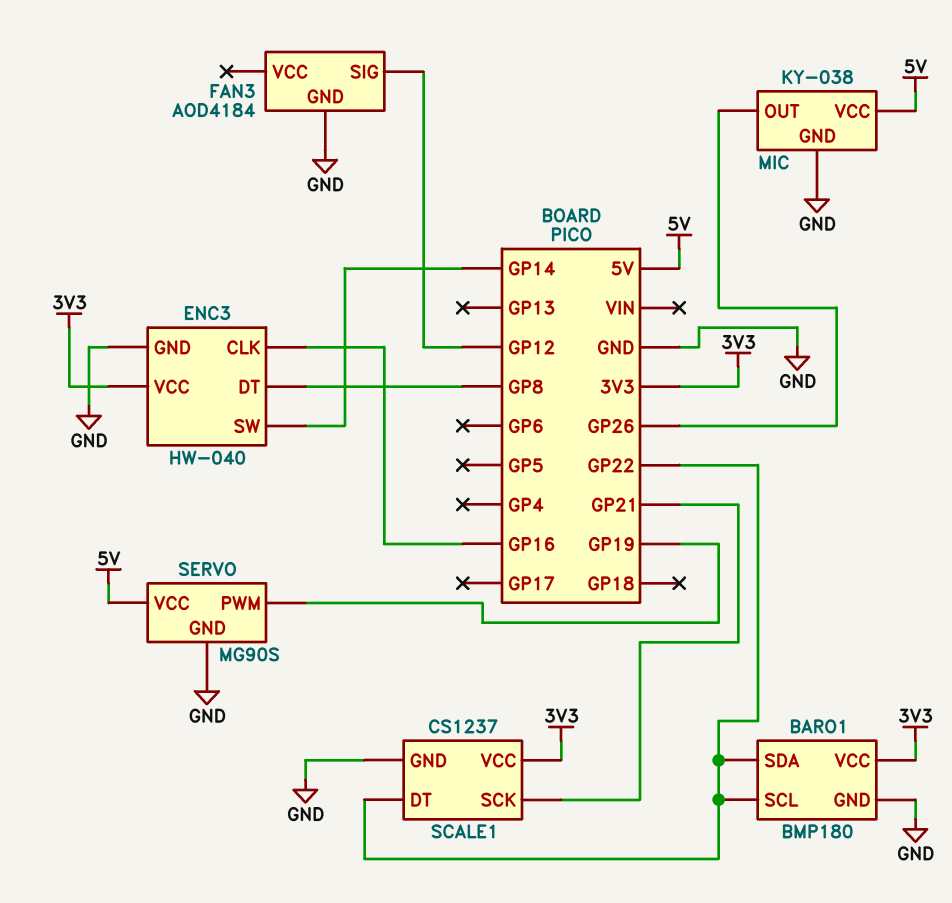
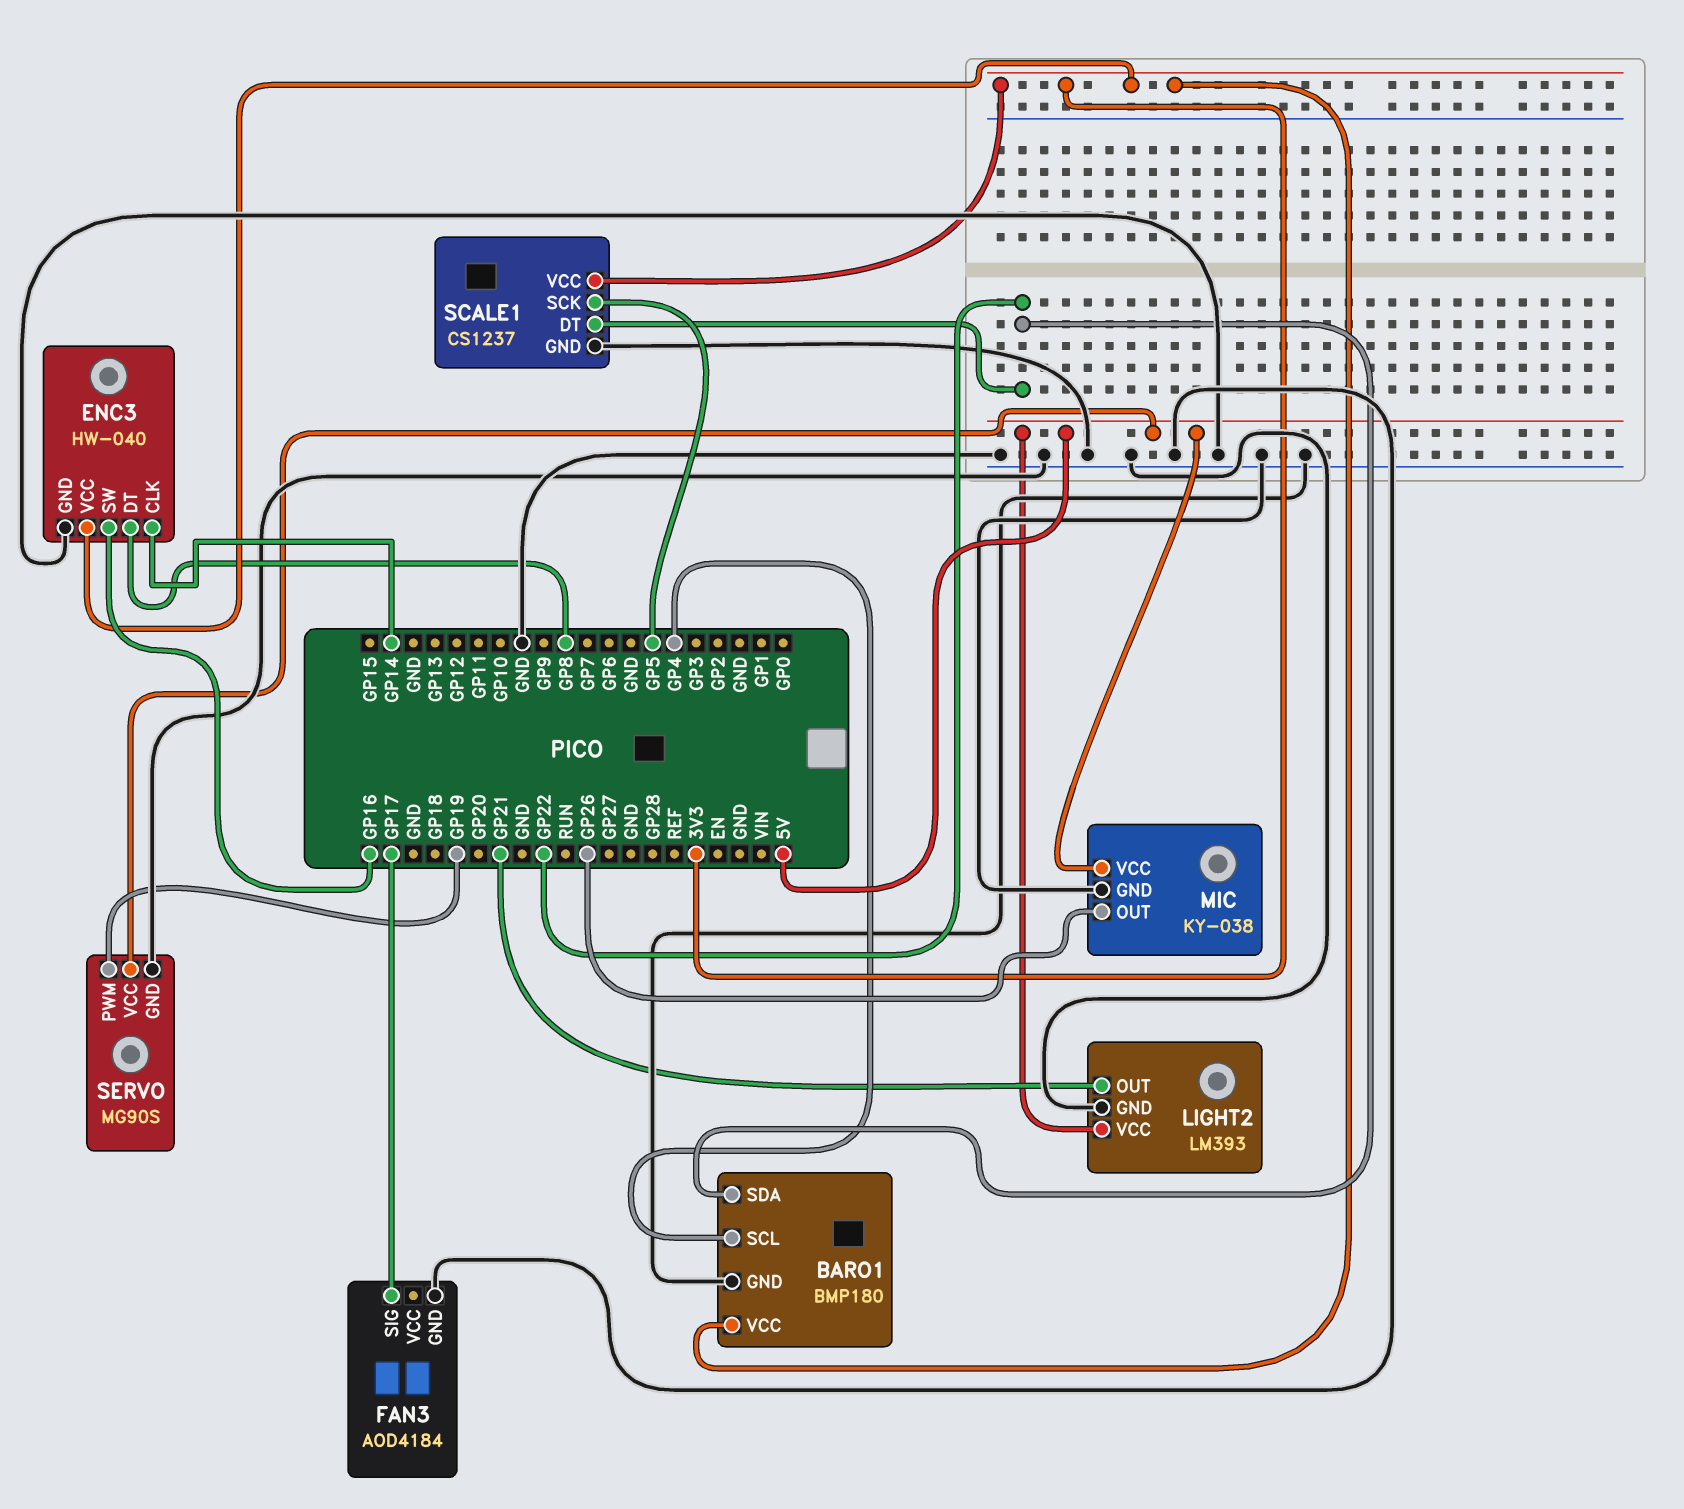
BARO1 pin SCL: GP22 -> GP4
ENC3 pin CLK: GP16 -> GP14
ENC3 pin SW: GP14 -> GP16
FAN3 pin SIG: GP12 -> GP17
LIGHT2: none -> LM393
LIGHT2 pin GND: none -> GND
LIGHT2 pin OUT: none -> GP21
LIGHT2 pin VCC: none -> 5V
SCALE1 pin SCK: GP21 -> GP5

